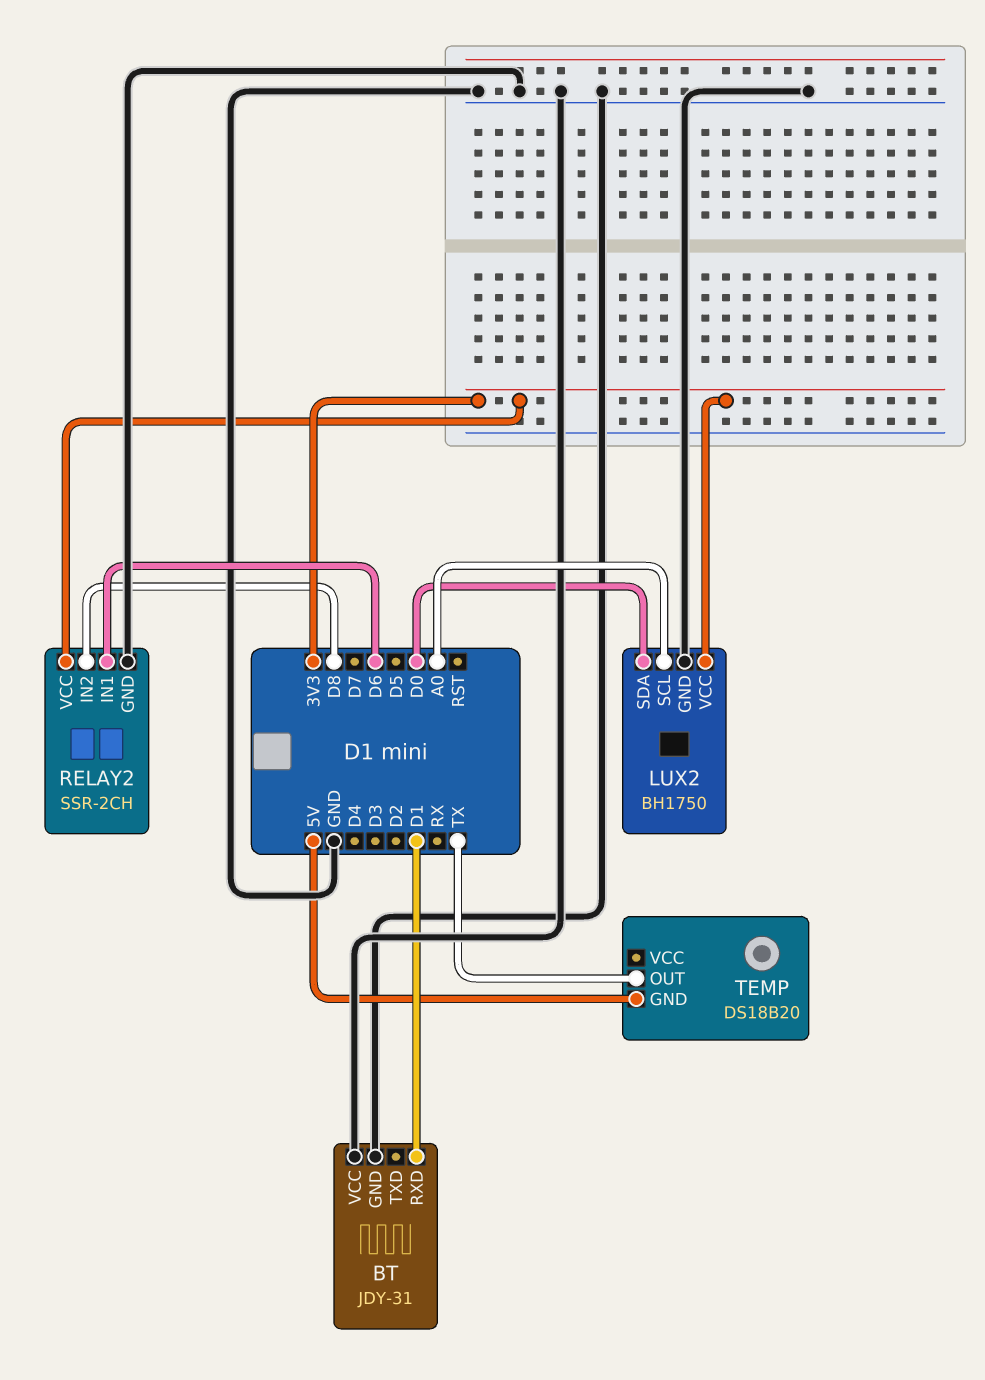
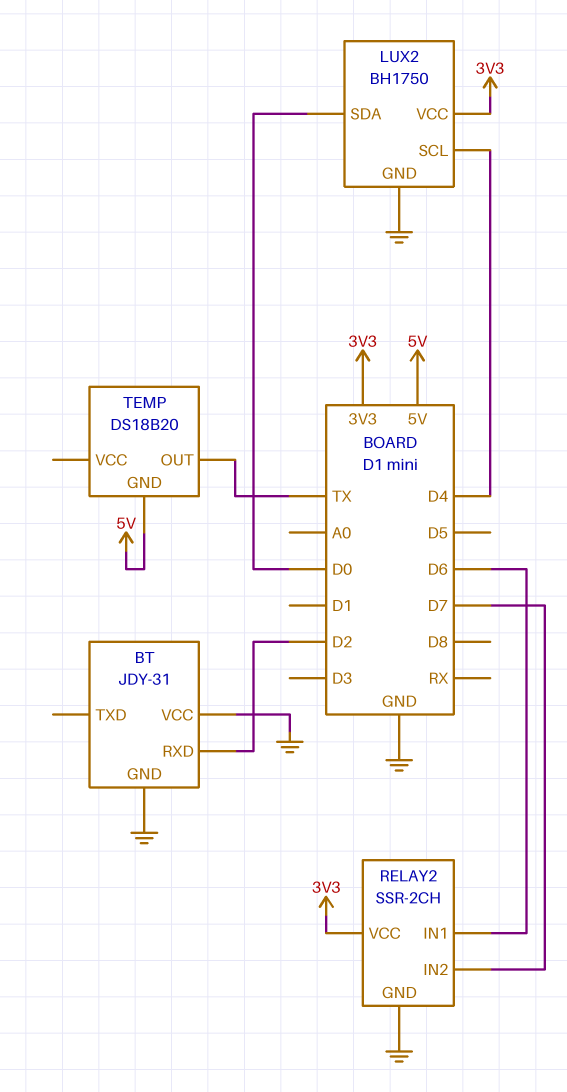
BT pin RXD: D1 -> D2
LUX2 pin SCL: A0 -> D4
RELAY2 pin IN2: D8 -> D7

